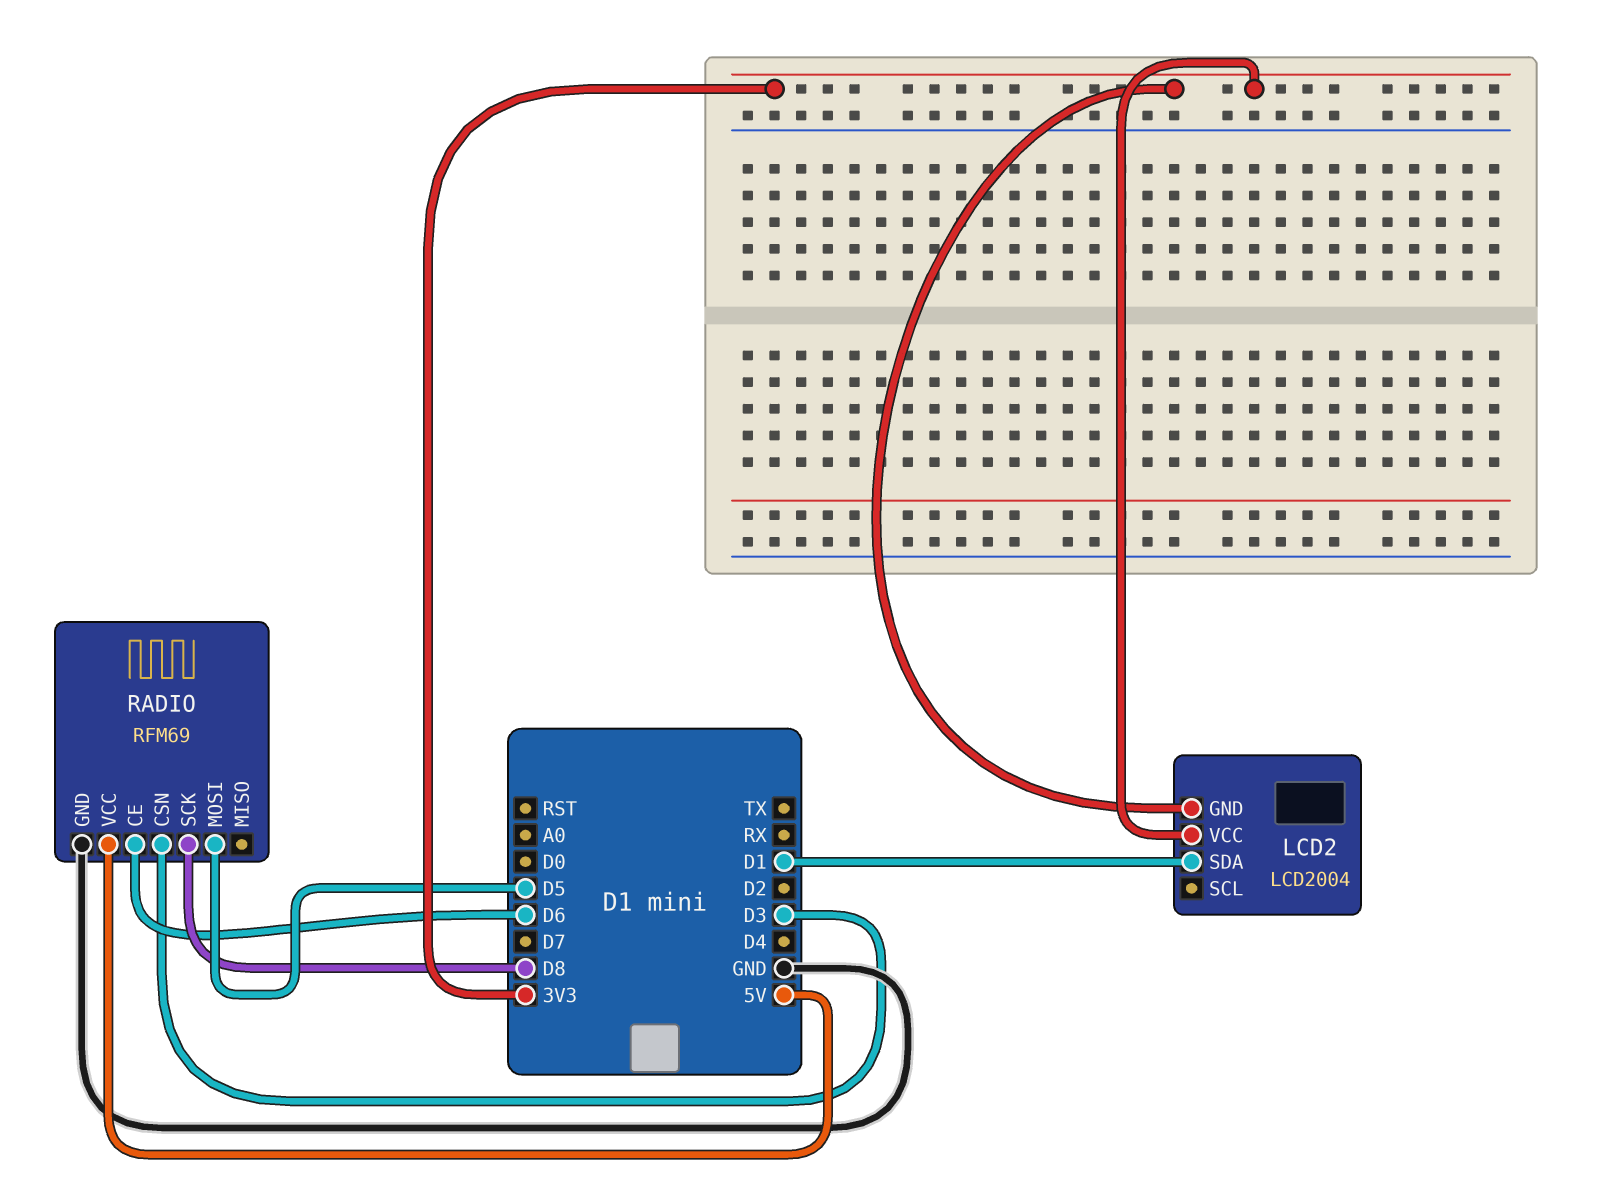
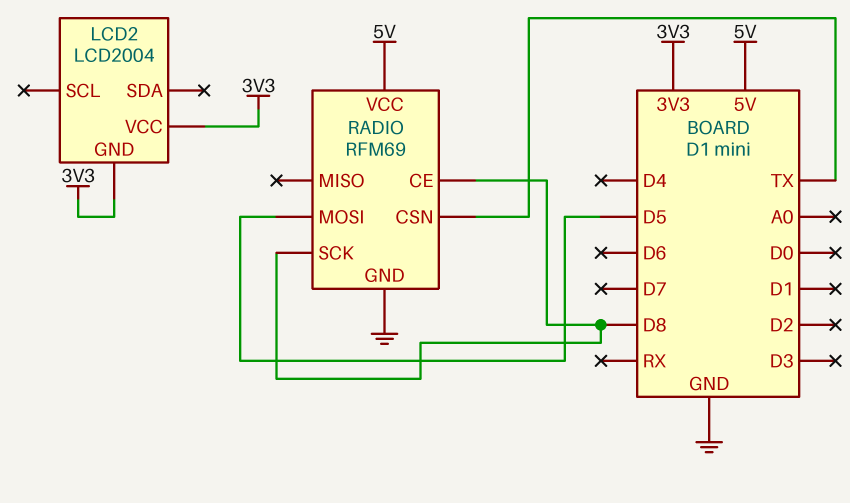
LCD2 pin SDA: D1 -> none
RADIO pin CE: D6 -> D8
RADIO pin CSN: D3 -> TX

